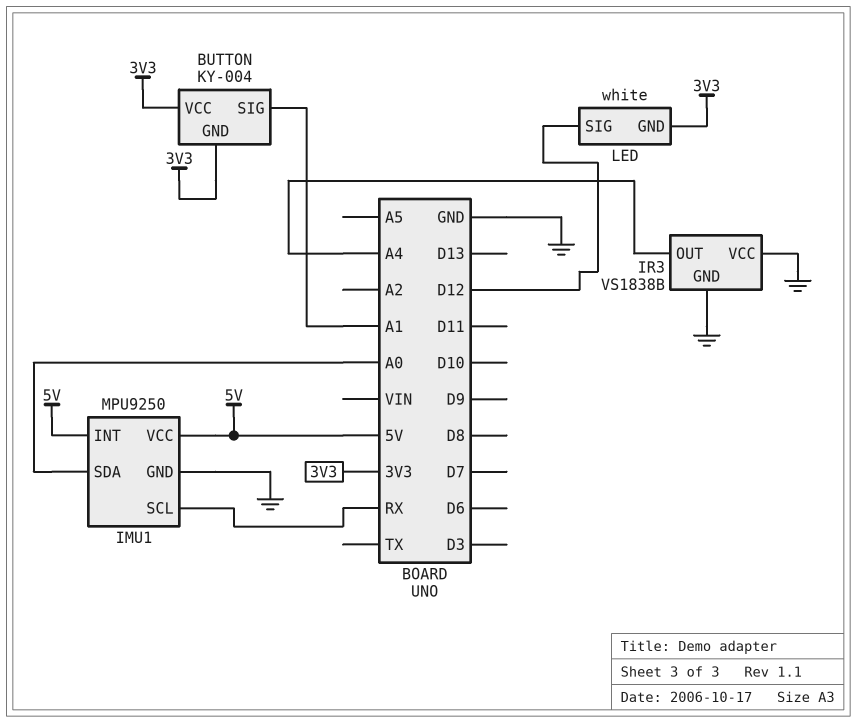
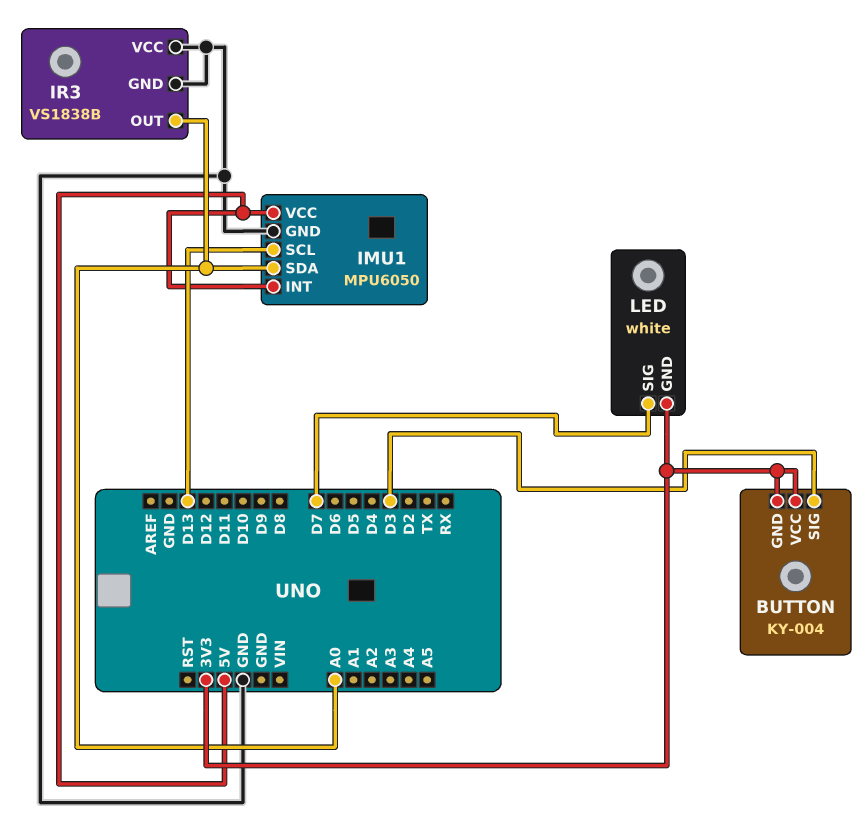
BUTTON pin SIG: A1 -> D3
IMU1: MPU9250 -> MPU6050
IMU1 pin SCL: RX -> D13
IR3 pin OUT: A4 -> A0
LED pin SIG: D12 -> D7

